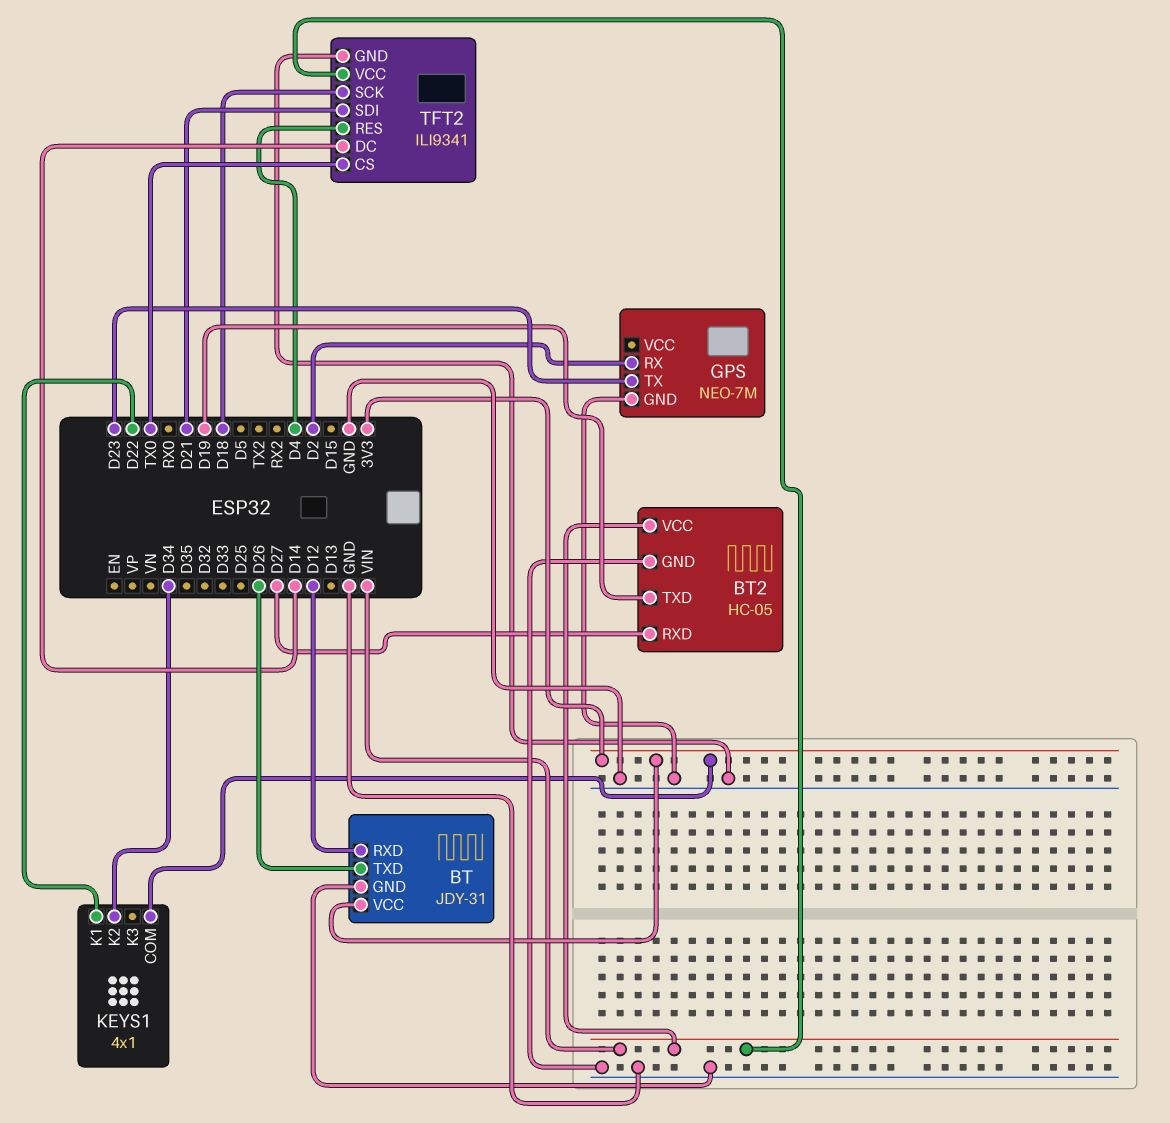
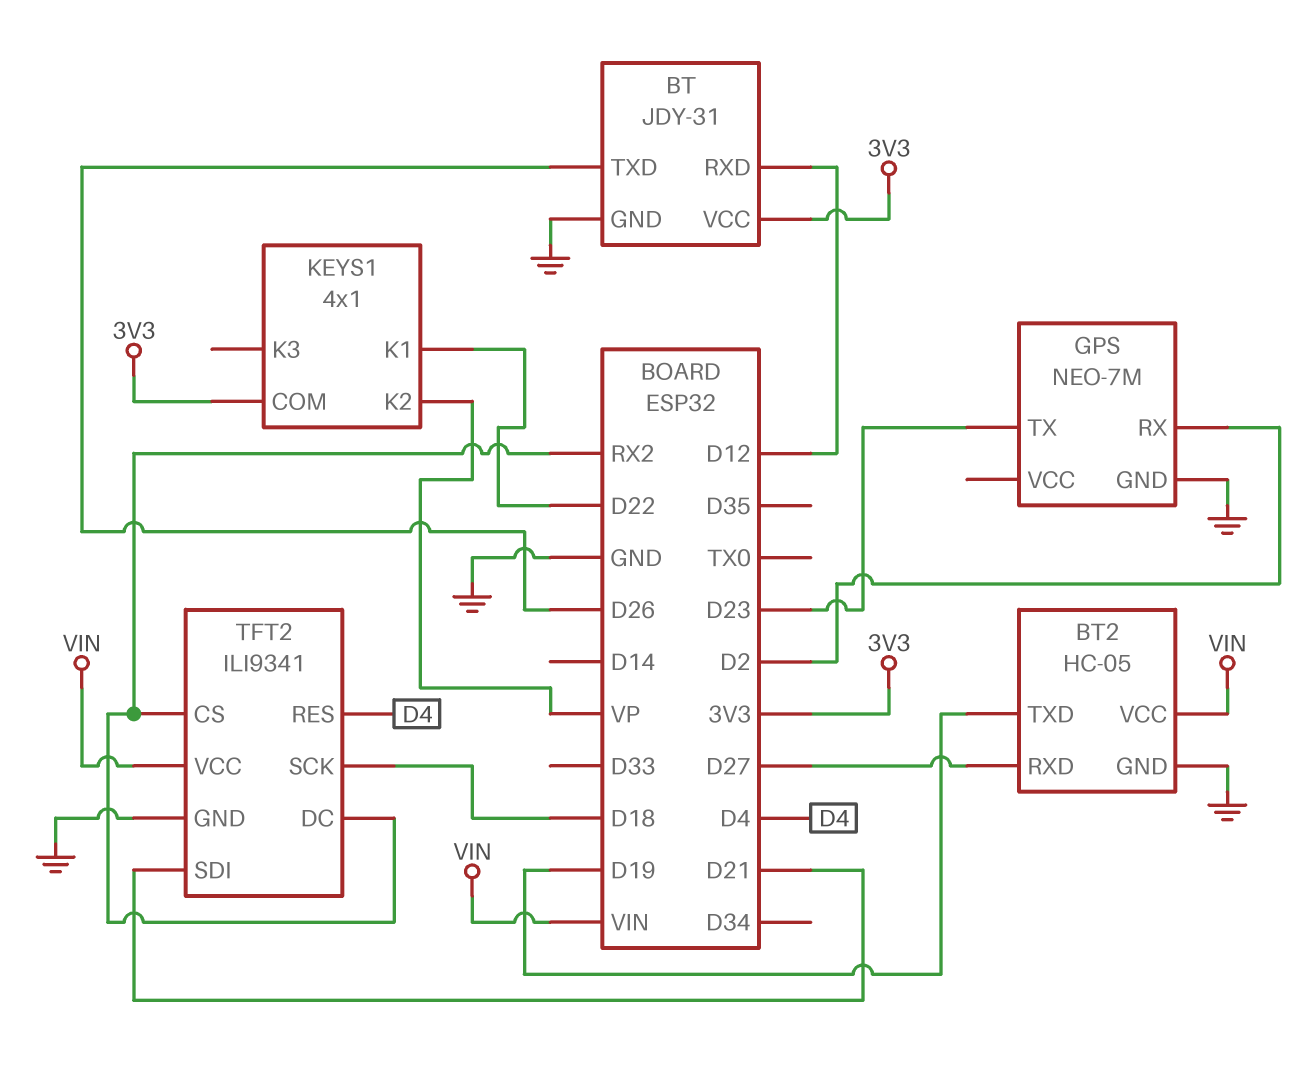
KEYS1 pin K2: D34 -> VP
TFT2 pin CS: TX0 -> RX2
TFT2 pin DC: D14 -> RX2

